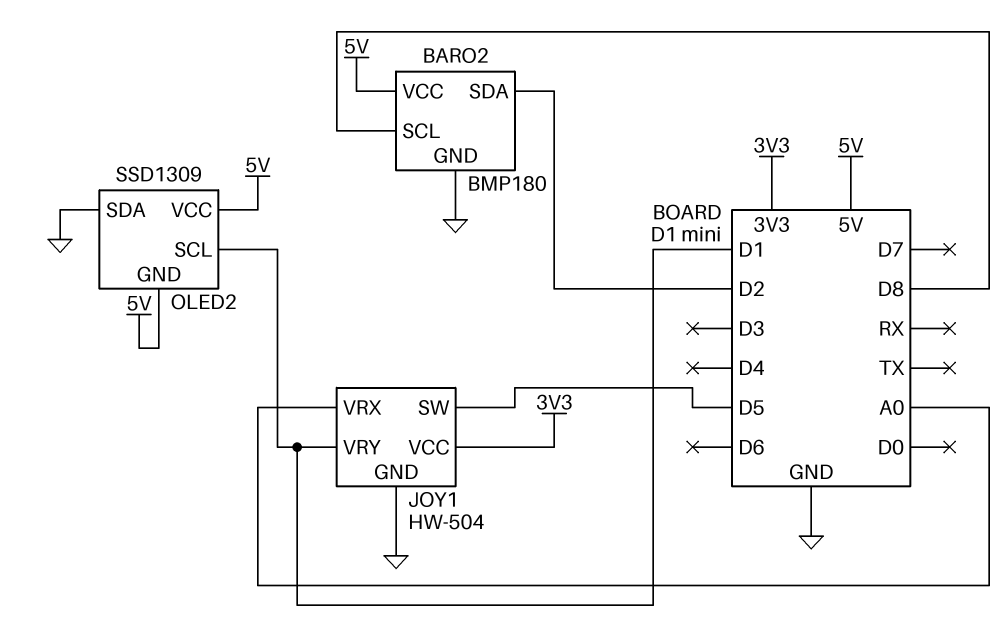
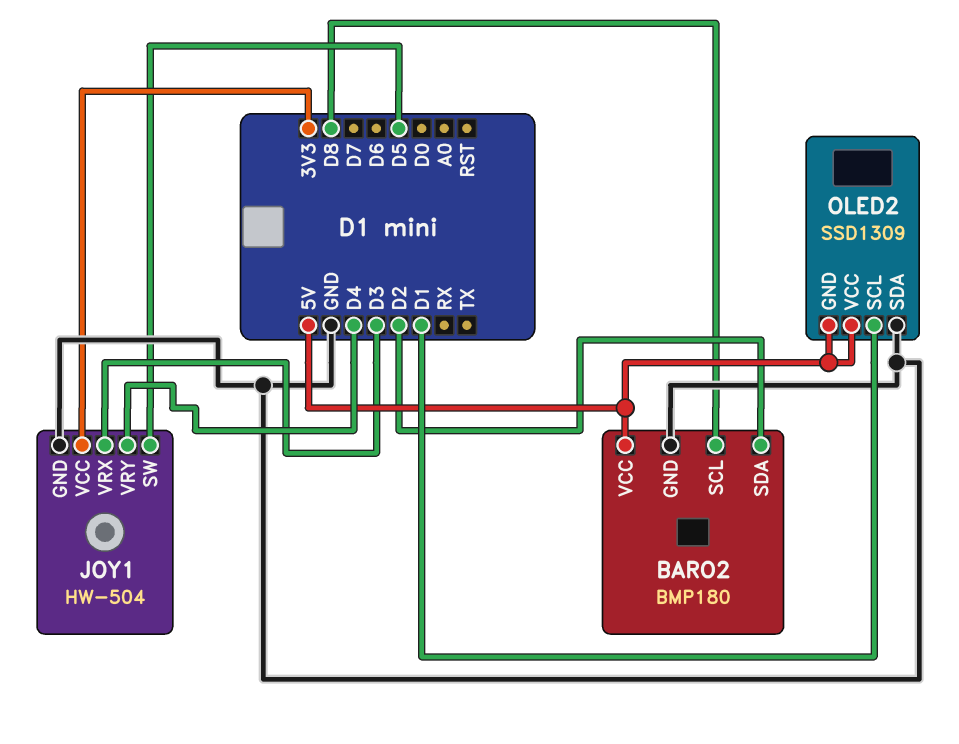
JOY1 pin VRX: A0 -> D3
JOY1 pin VRY: D1 -> D4

